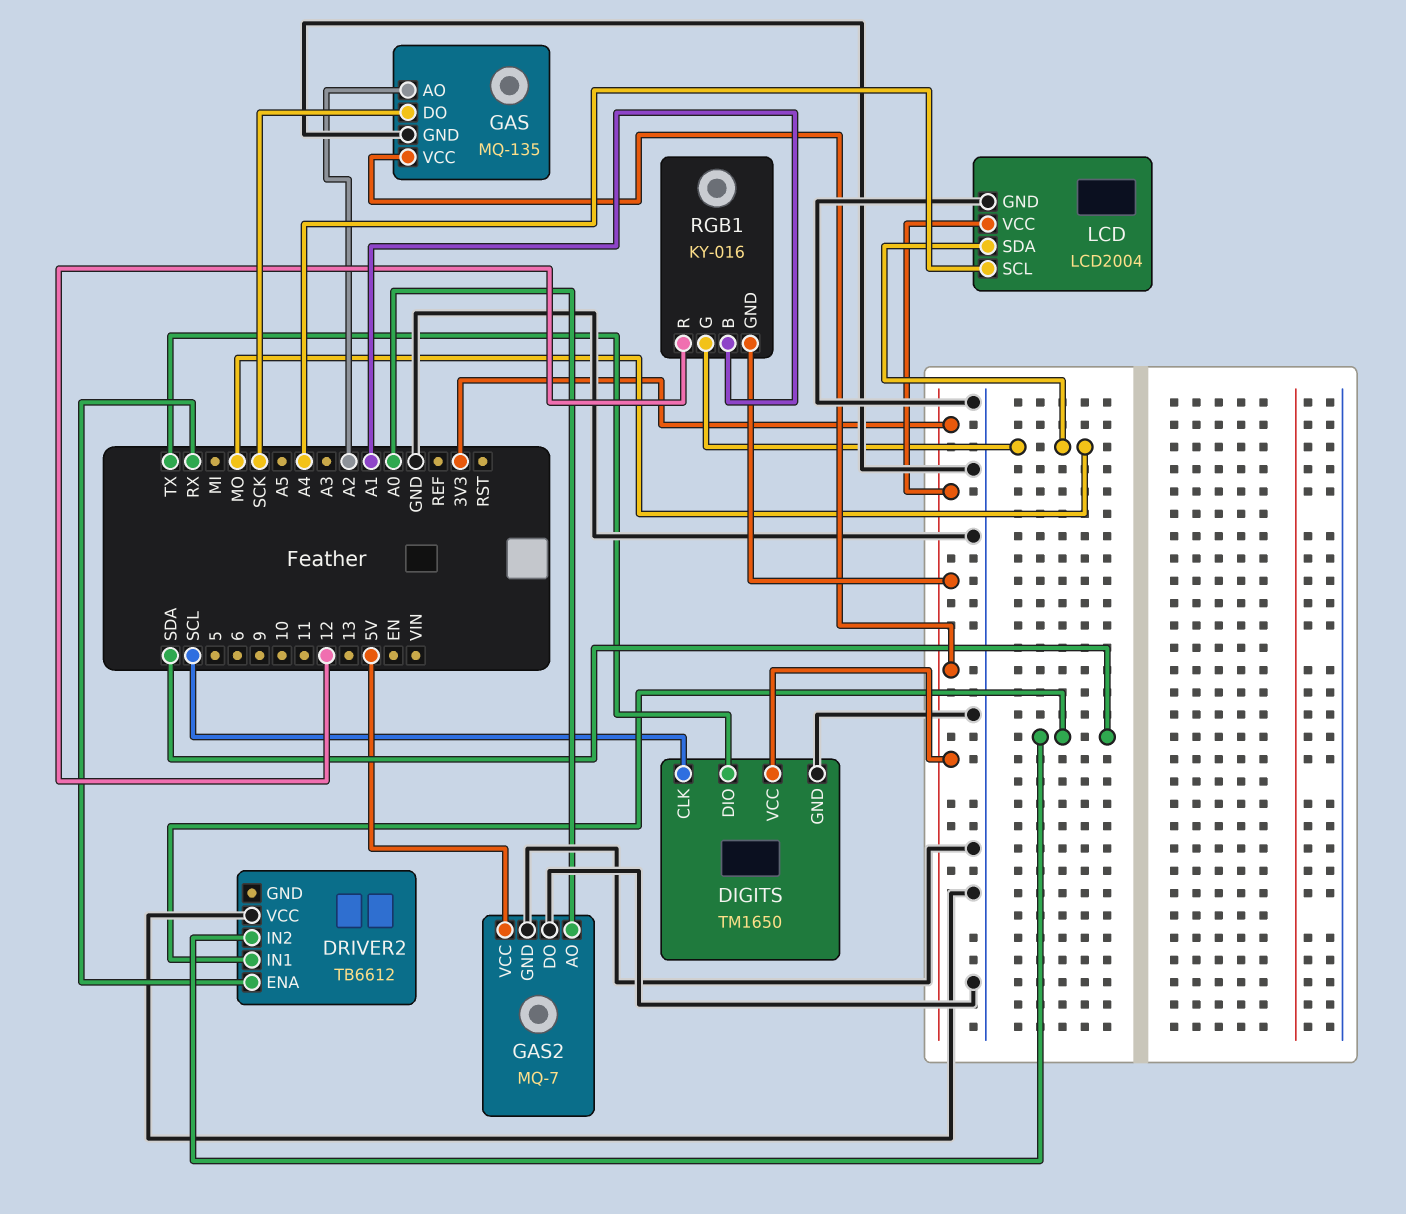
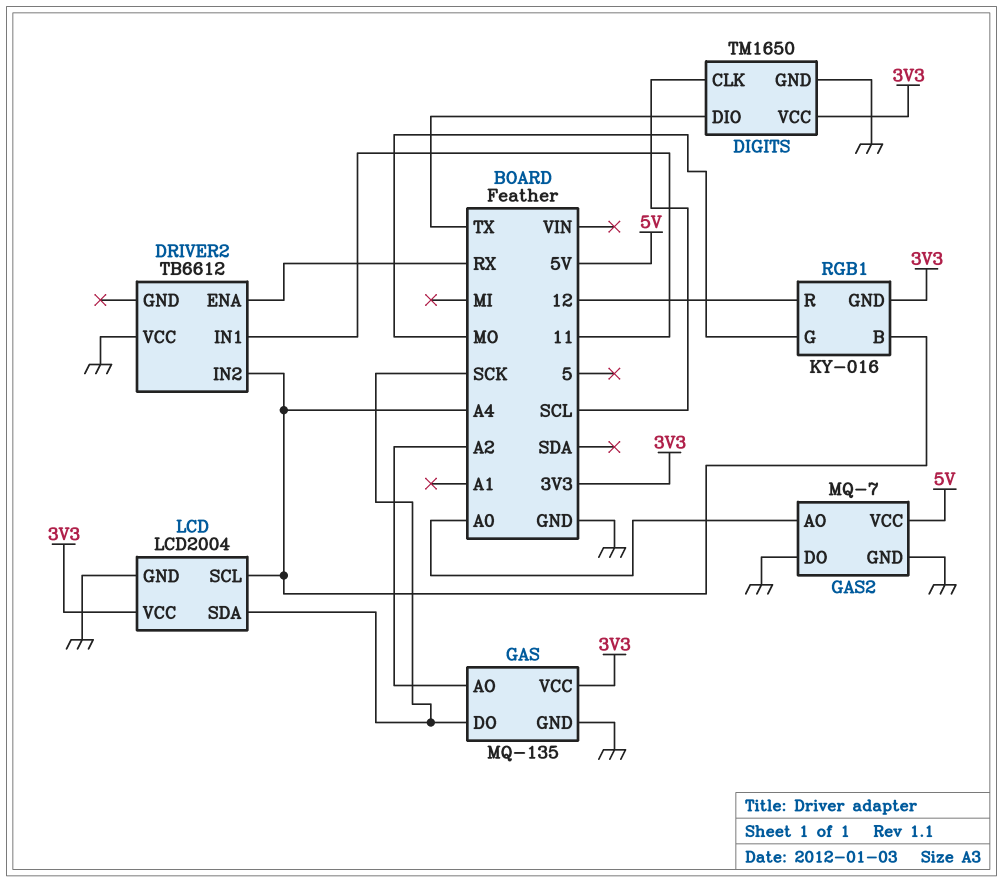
DRIVER2 pin IN1: SDA -> 11
DRIVER2 pin IN2: SDA -> A4
LCD pin SDA: MO -> SCK
RGB1 pin B: A1 -> A4

